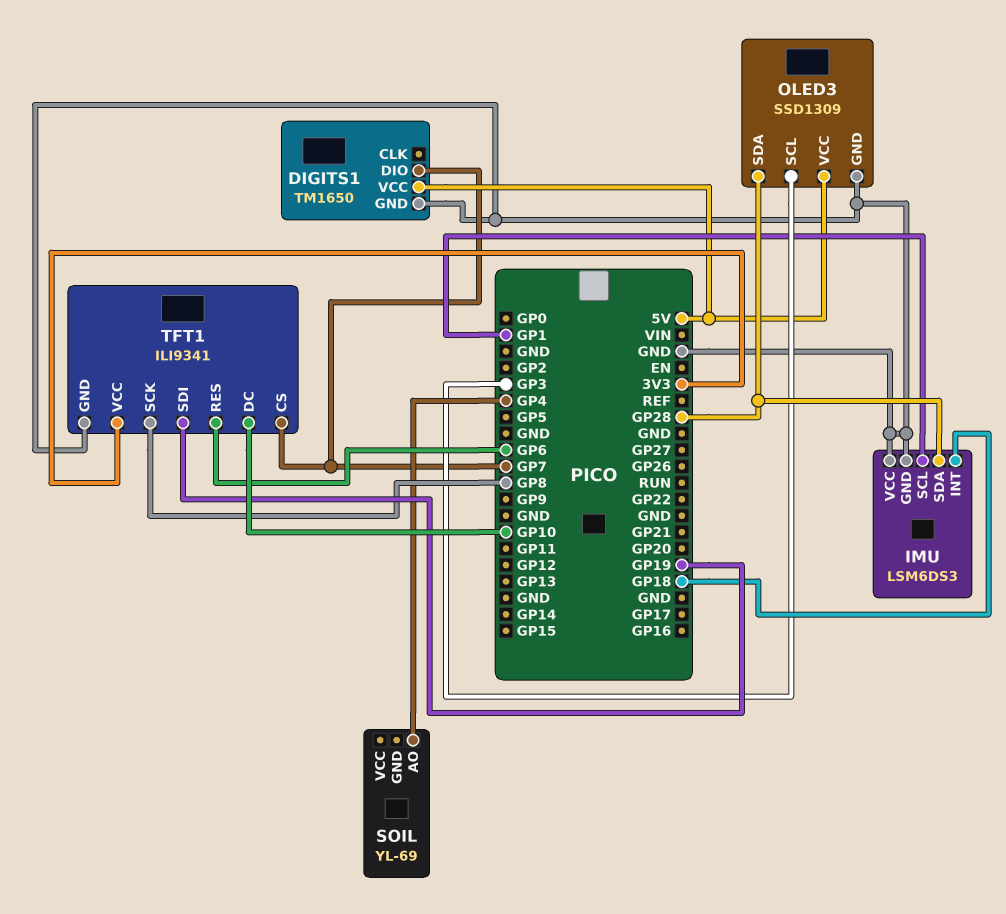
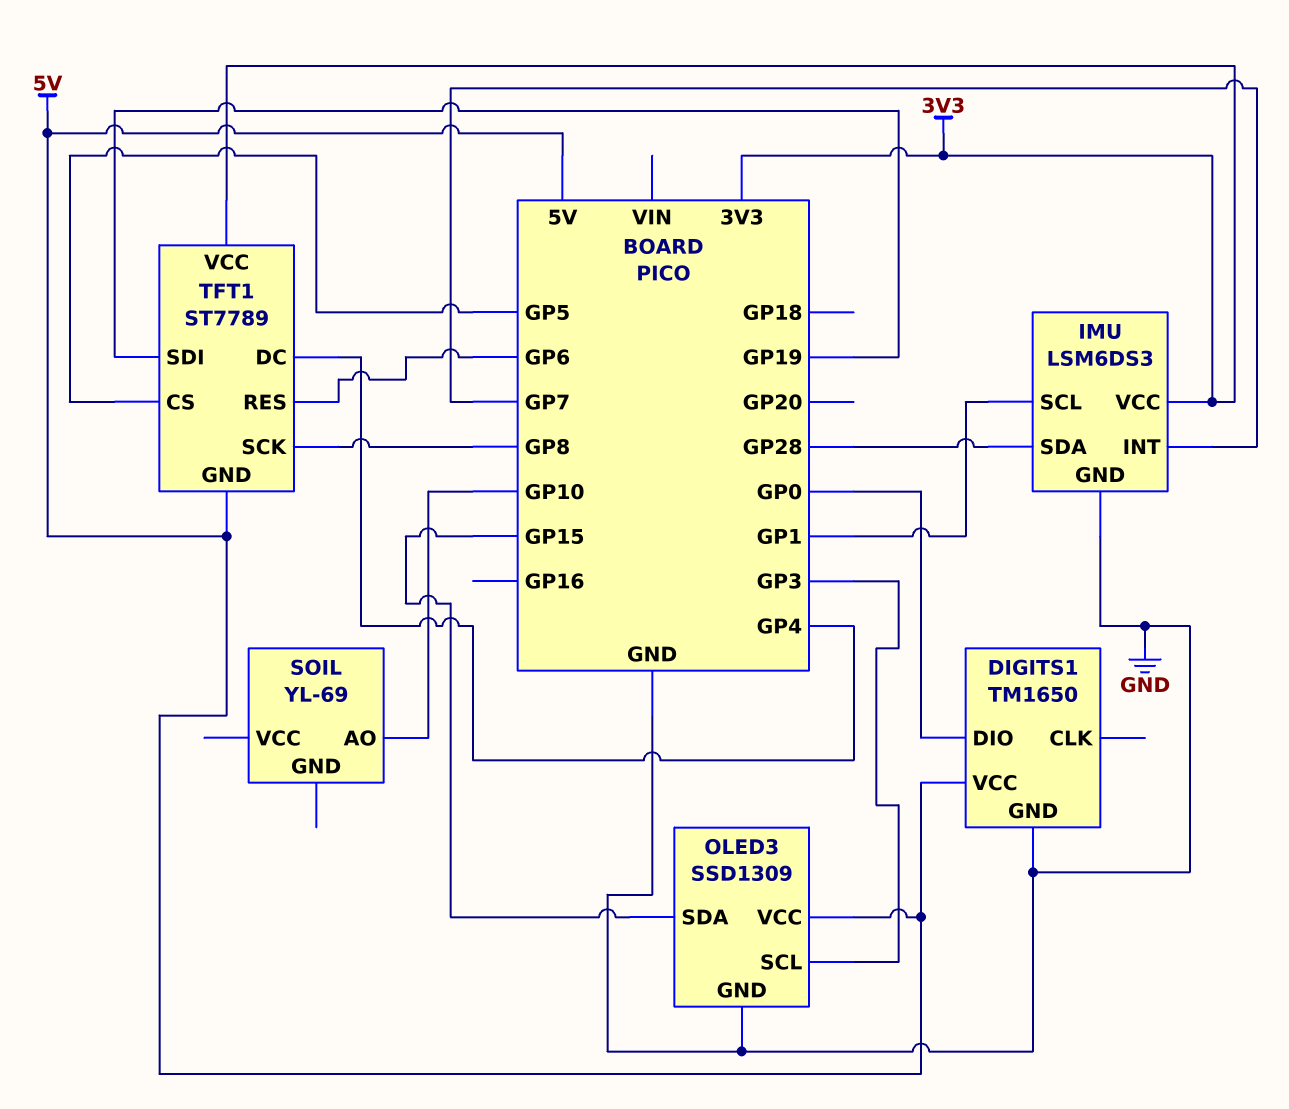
DIGITS1 pin DIO: GP7 -> GP0
IMU pin INT: GP18 -> GP7
IMU pin VCC: GND -> 3V3
OLED3 pin SDA: GP28 -> GP15
SOIL pin AO: GP4 -> GP10
TFT1: ILI9341 -> ST7789
TFT1 pin CS: GP7 -> GP5
TFT1 pin DC: GP10 -> GP4
TFT1 pin GND: GND -> 5V

